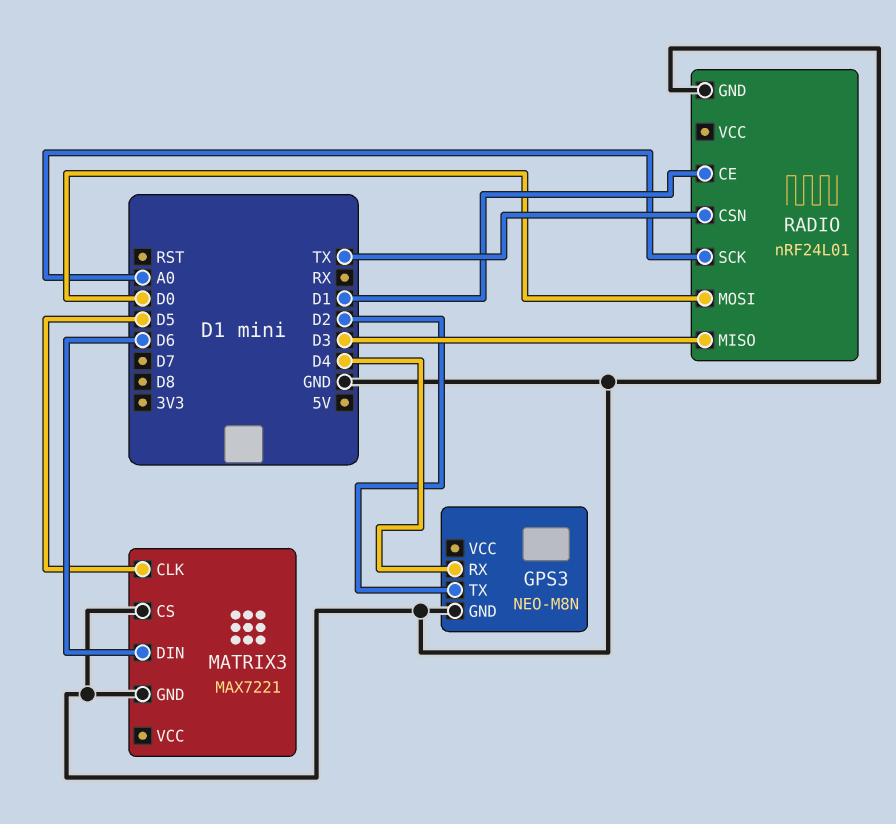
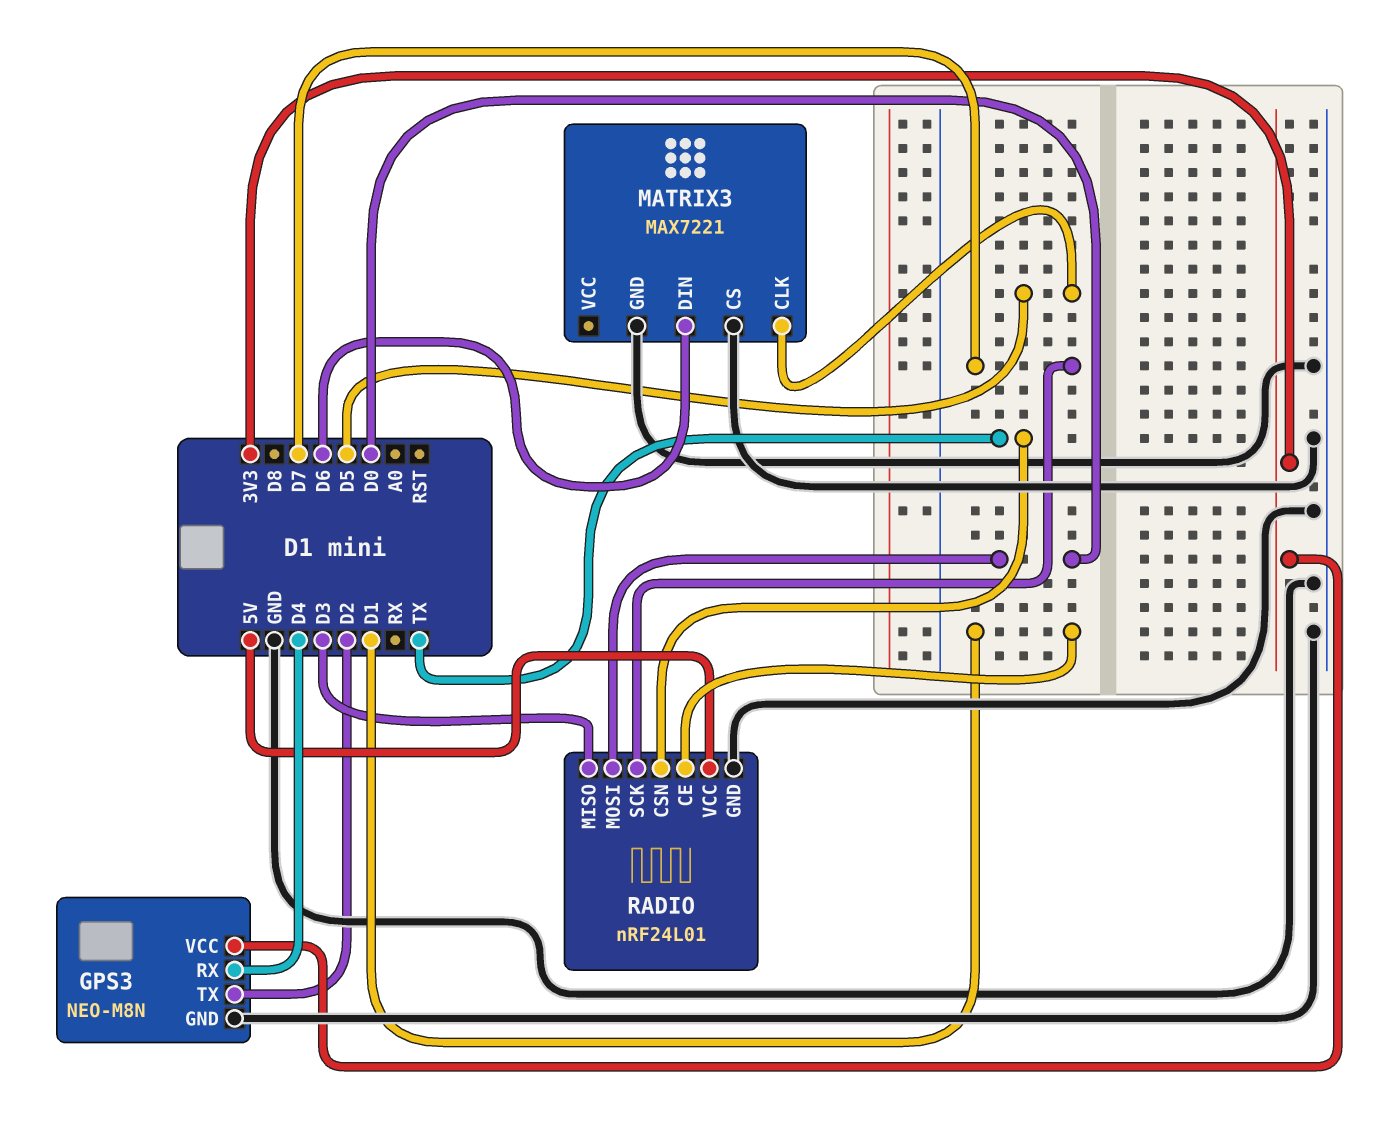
GPS3 pin VCC: none -> 3V3
RADIO pin SCK: A0 -> D7
RADIO pin VCC: none -> 5V

